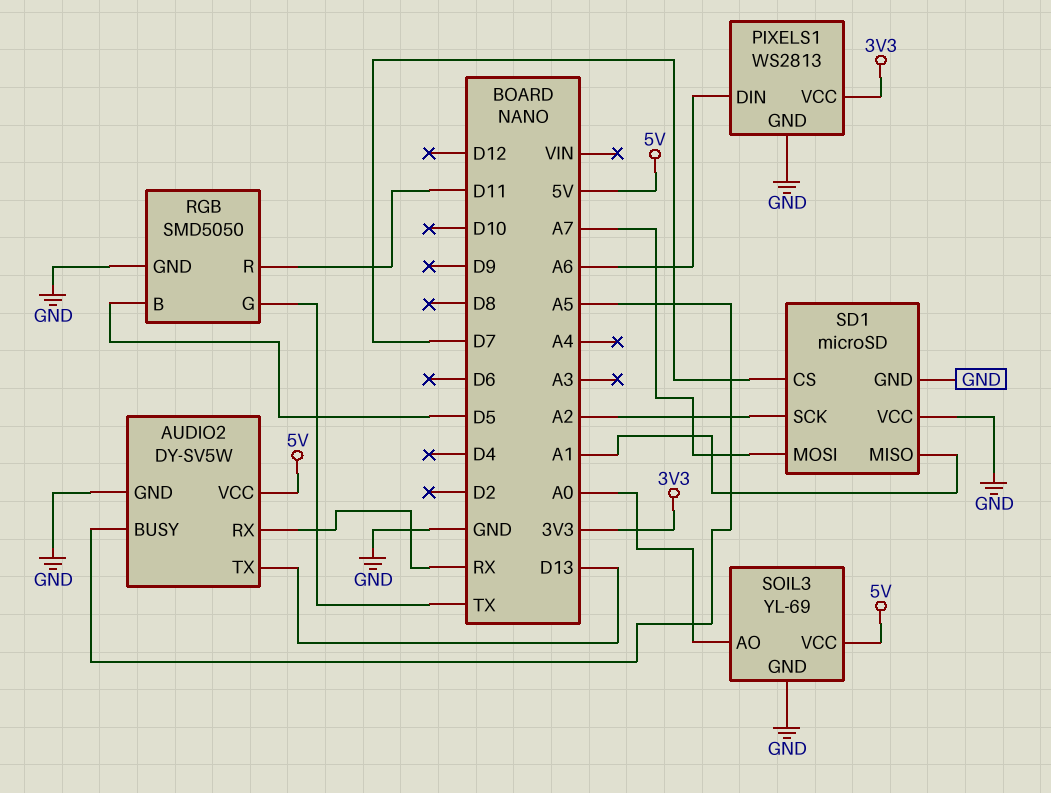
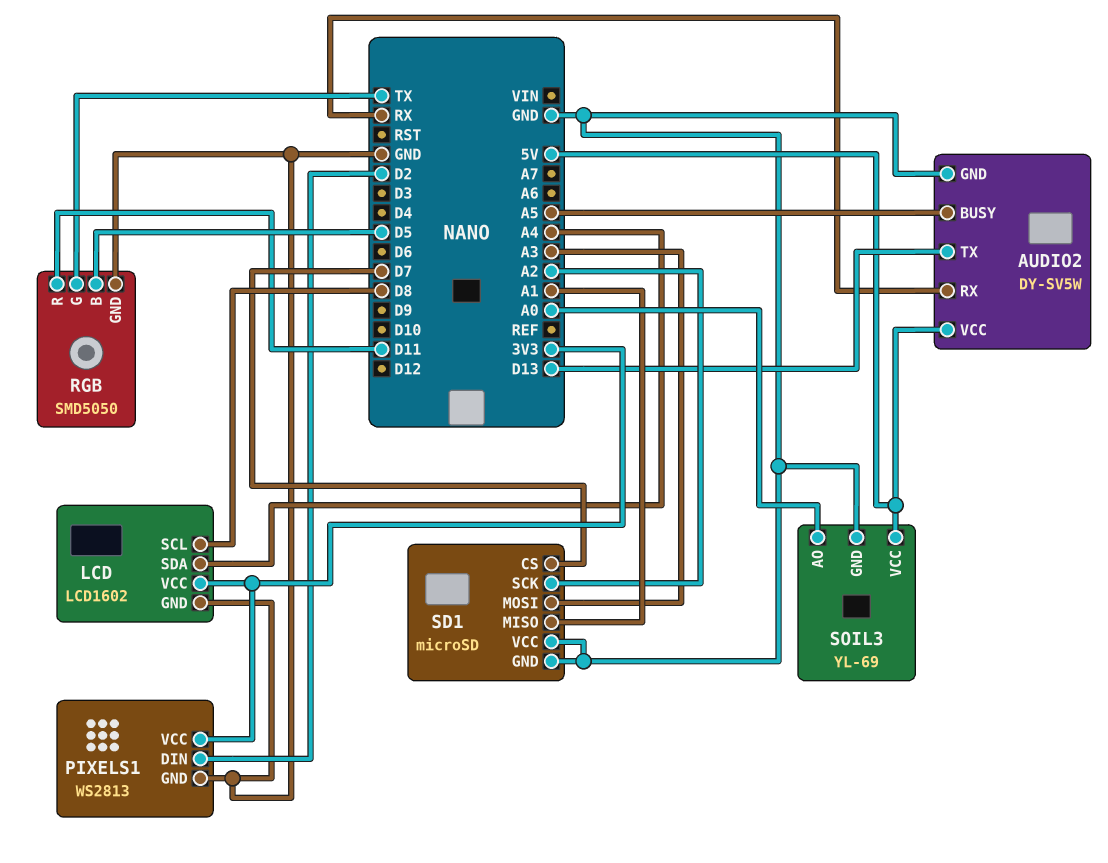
LCD: none -> LCD1602
LCD pin GND: none -> GND
LCD pin SCL: none -> D8
LCD pin SDA: none -> A4
LCD pin VCC: none -> 3V3
PIXELS1 pin DIN: A6 -> D2
SD1 pin MOSI: A7 -> A3

